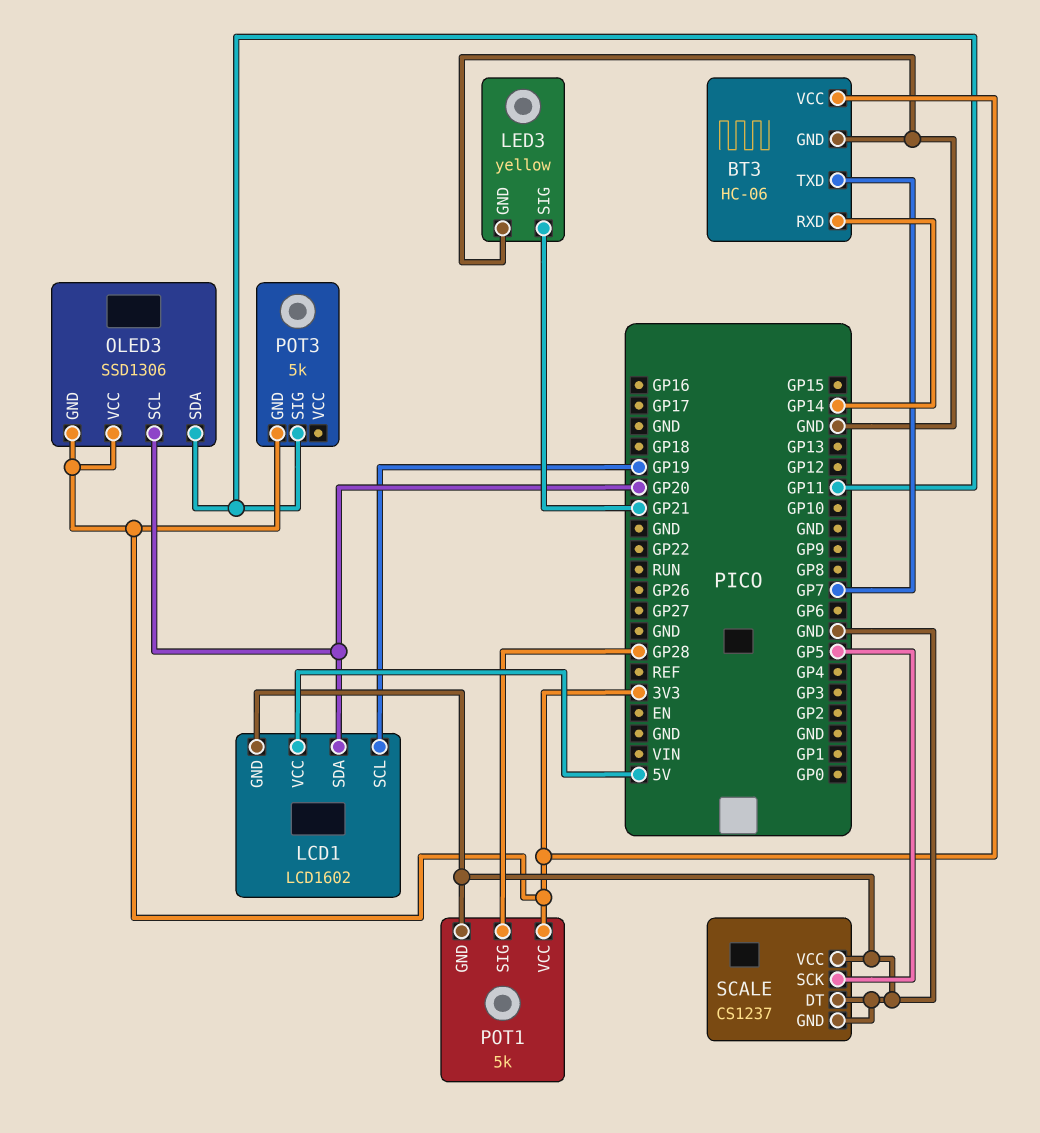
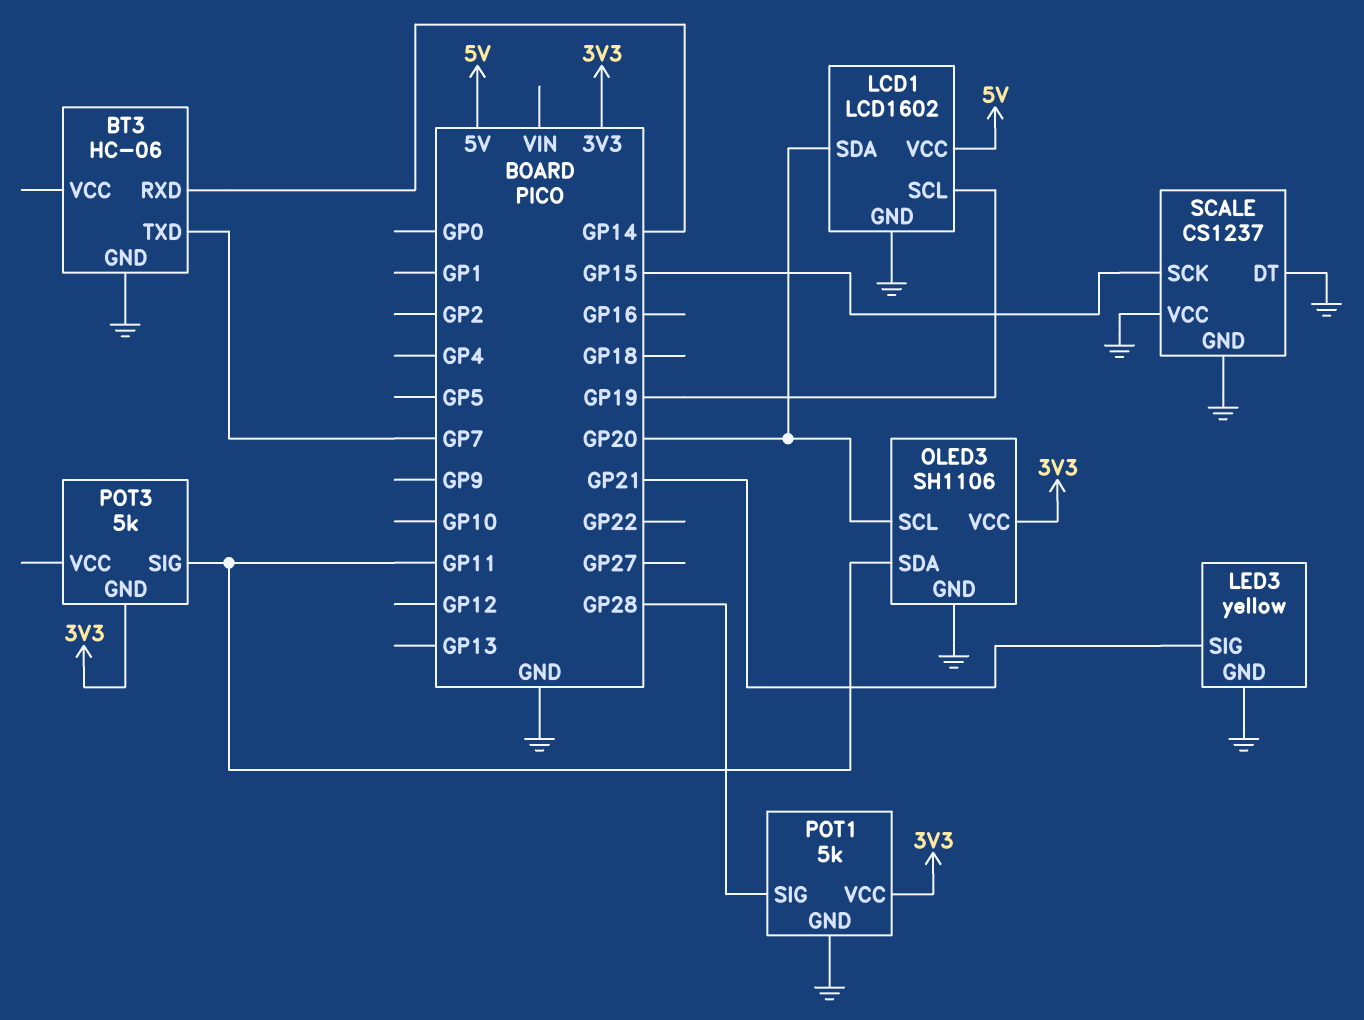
BT3 pin VCC: 3V3 -> none
OLED3: SSD1306 -> SH1106
OLED3 pin GND: 3V3 -> GND
SCALE pin SCK: GP5 -> GP15

